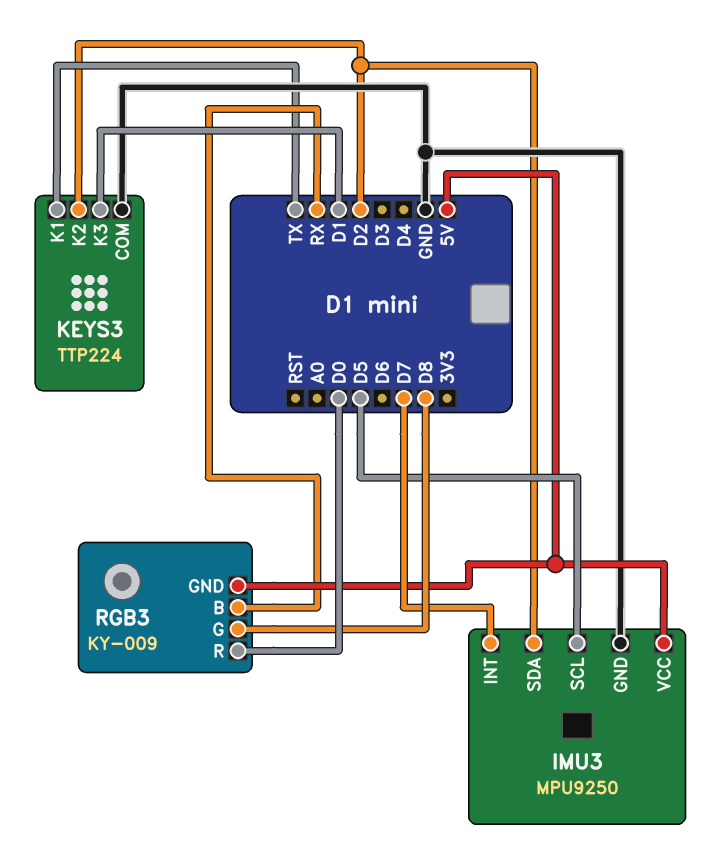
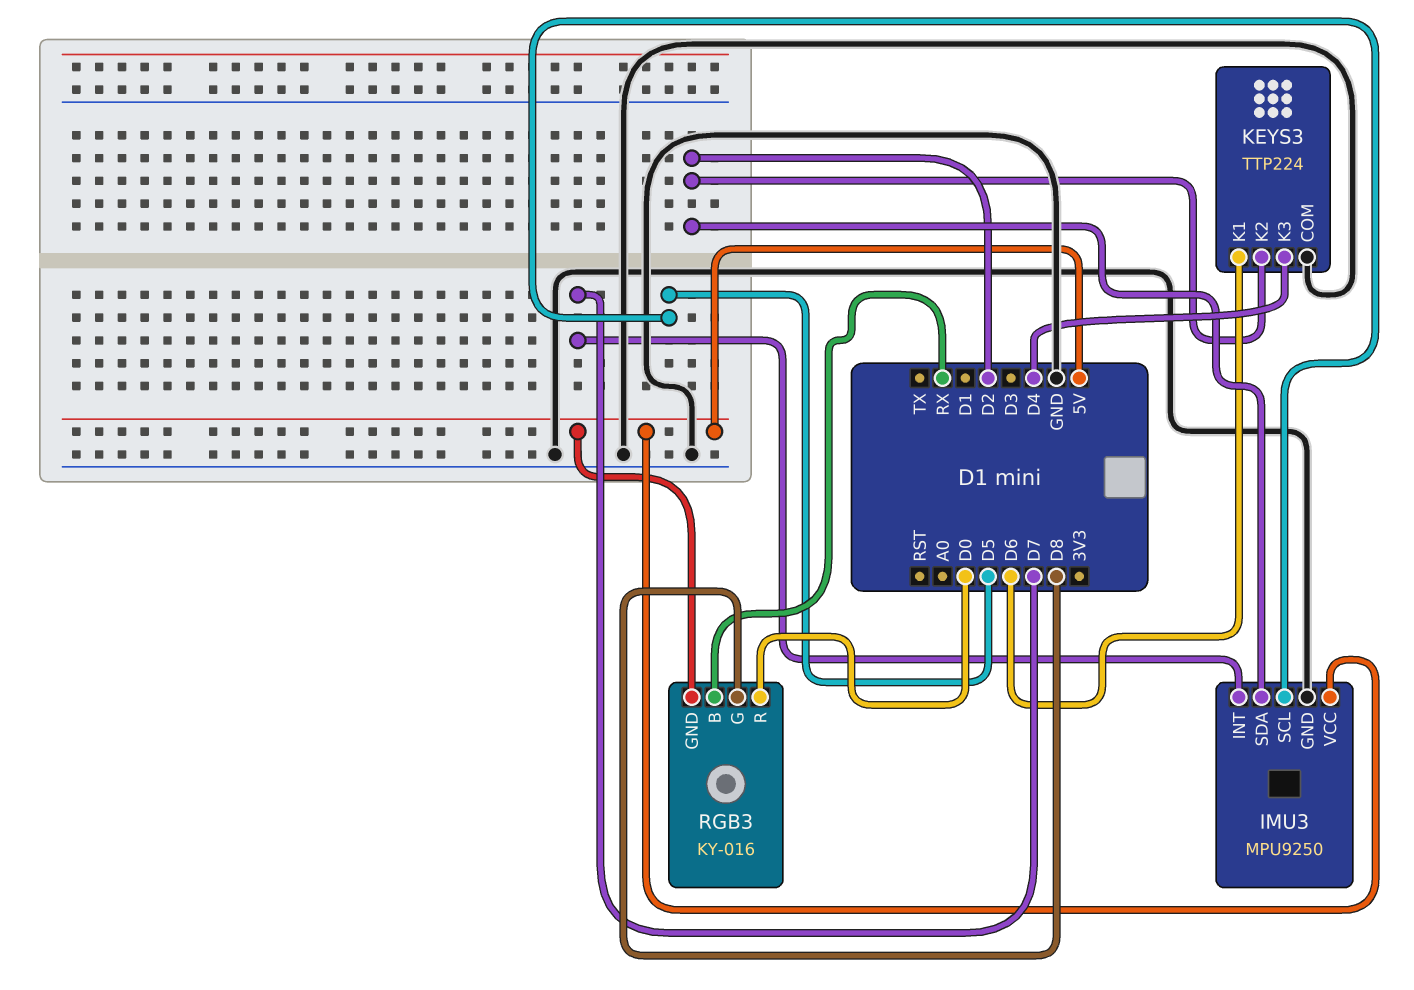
KEYS3 pin K1: TX -> D6
KEYS3 pin K3: D1 -> D4
RGB3: KY-009 -> KY-016

